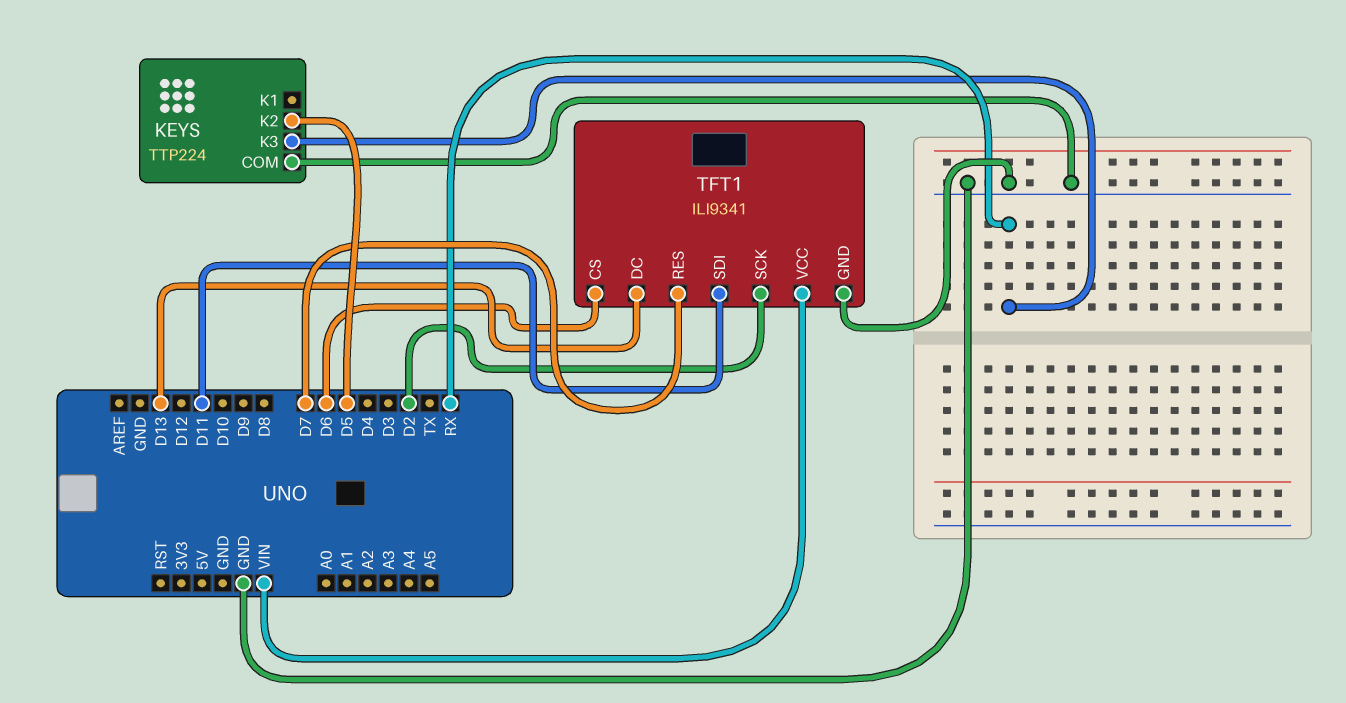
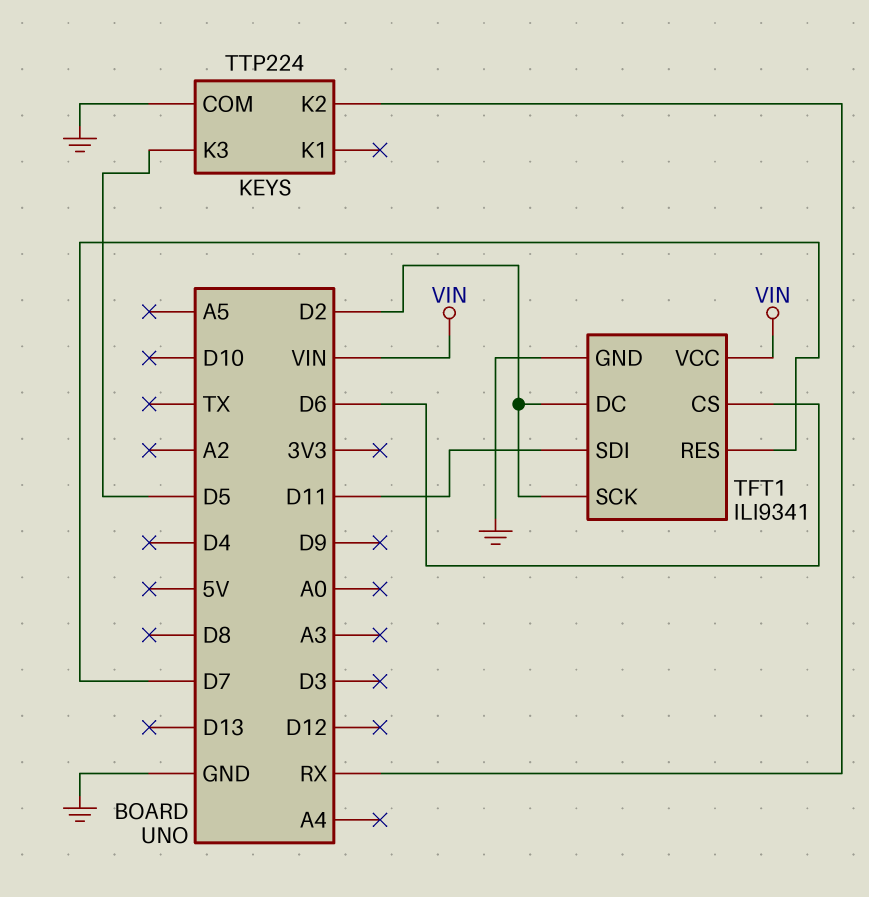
KEYS pin K2: D5 -> RX
KEYS pin K3: RX -> D5
TFT1 pin DC: D13 -> D2

